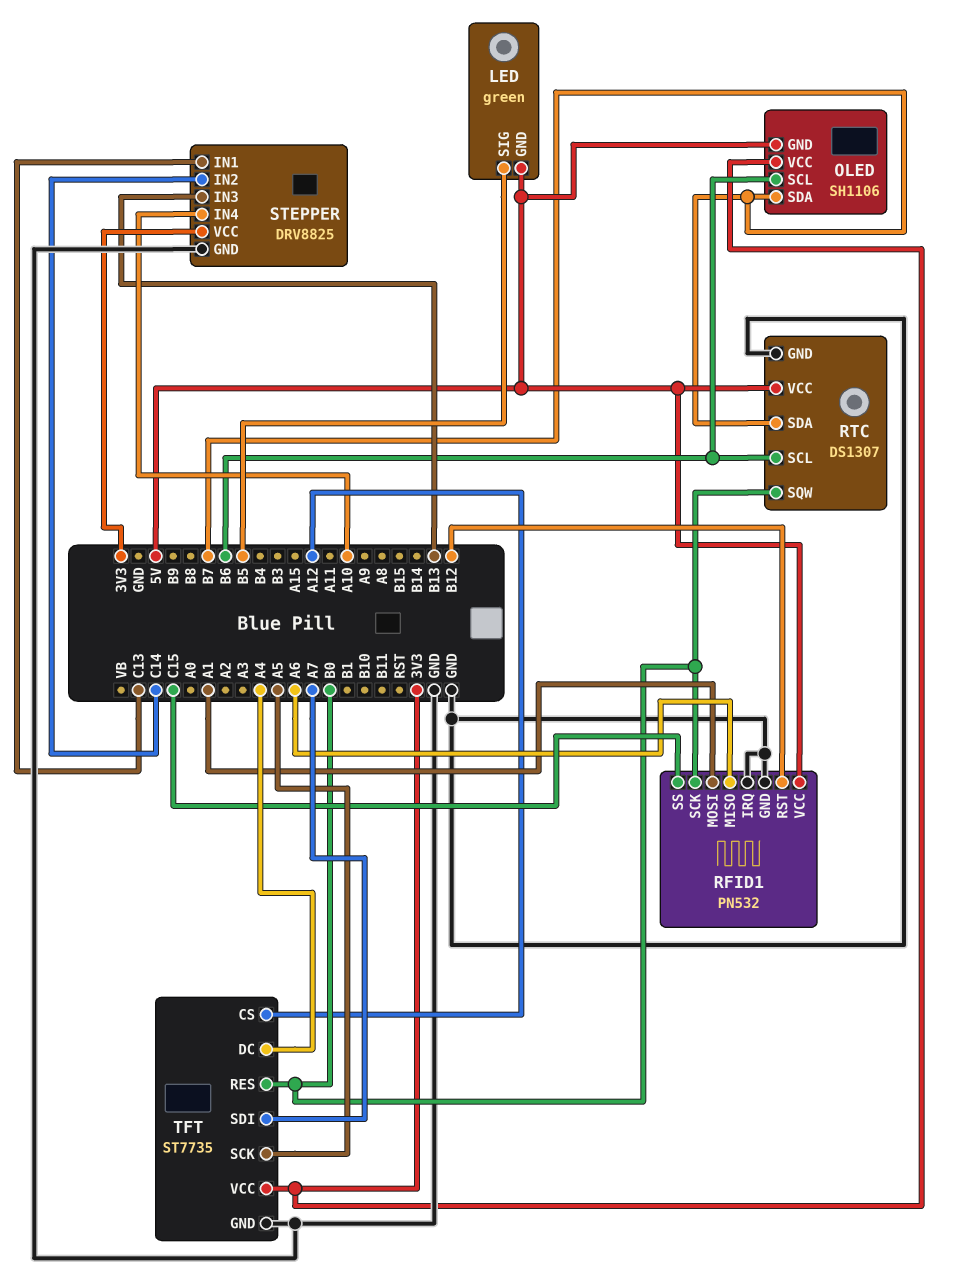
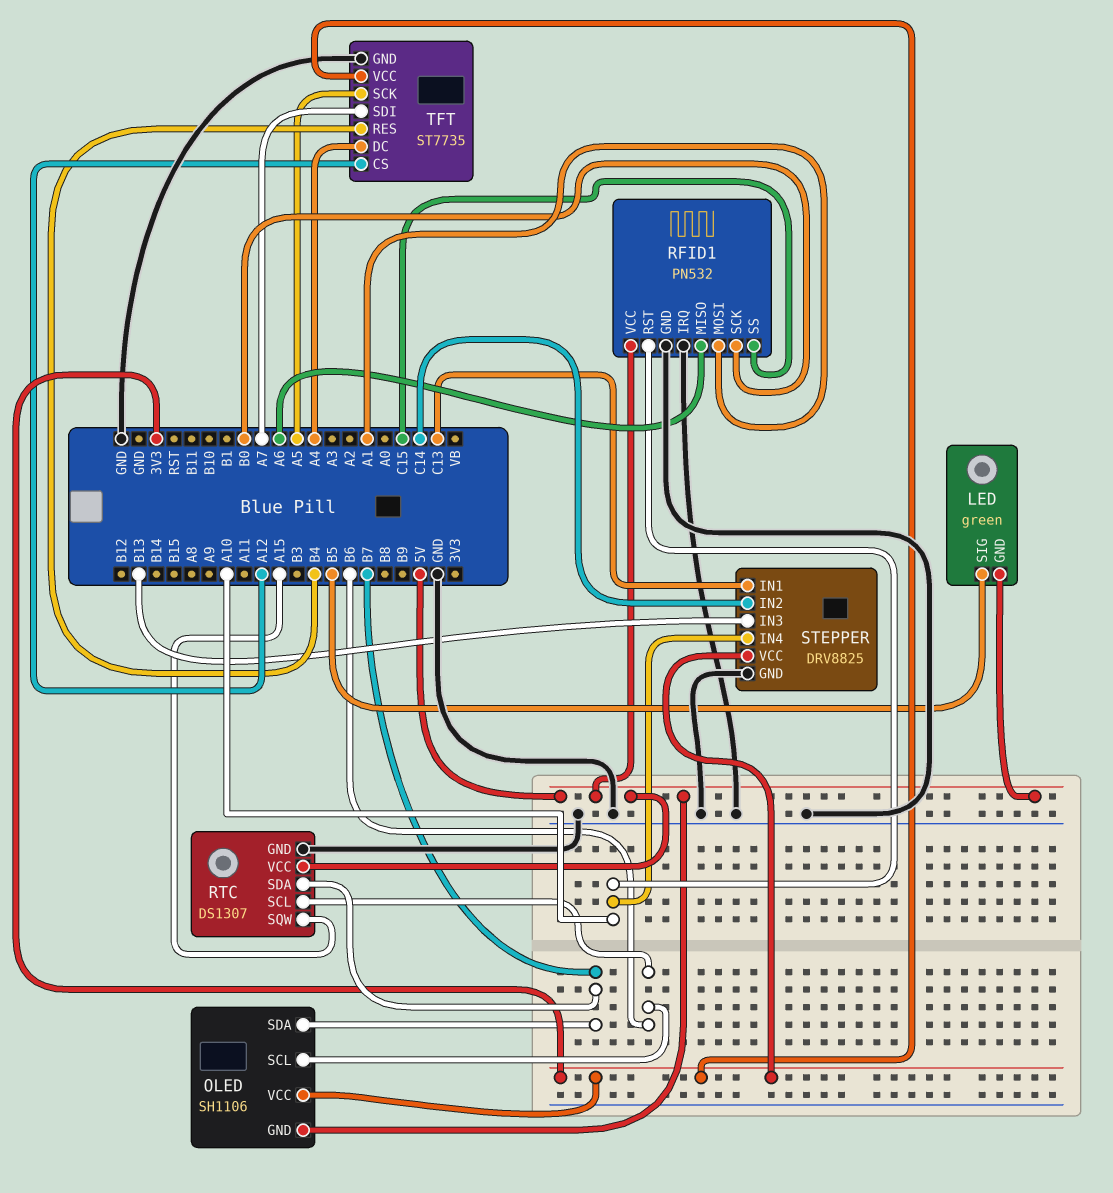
RFID1 pin RST: B12 -> A10
RTC pin SQW: B0 -> A15
TFT pin RES: B0 -> B4

